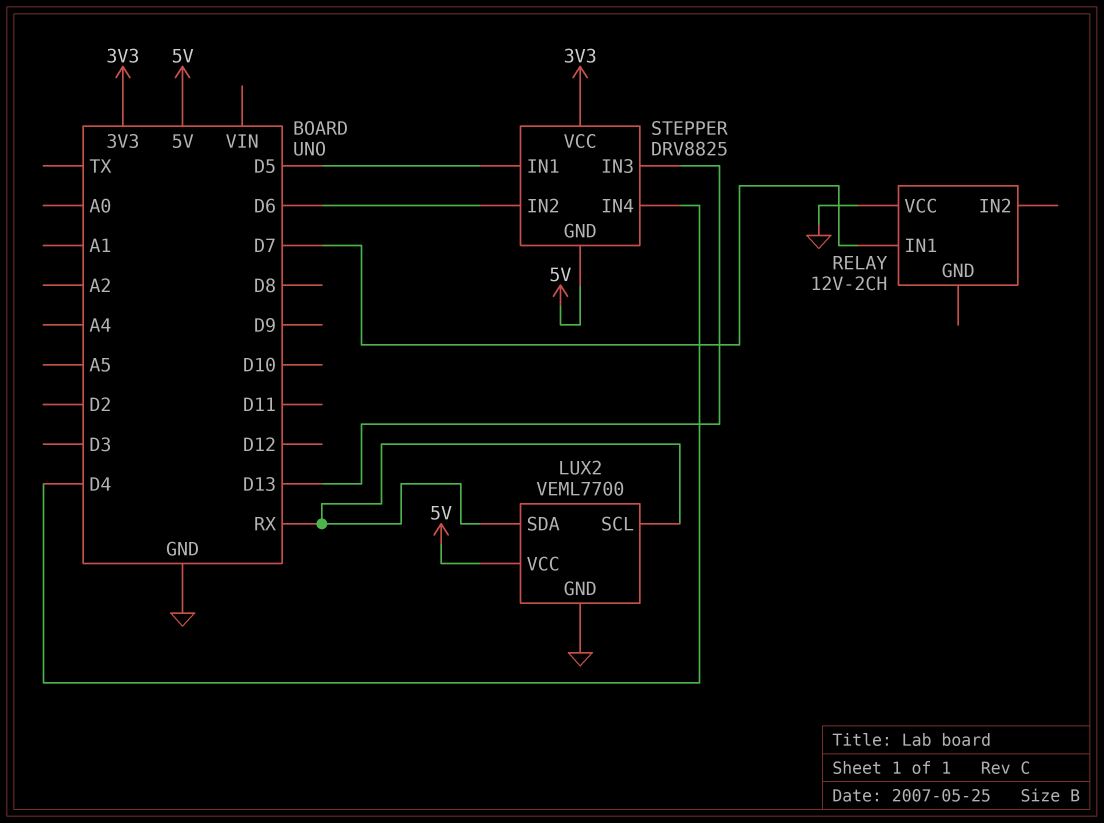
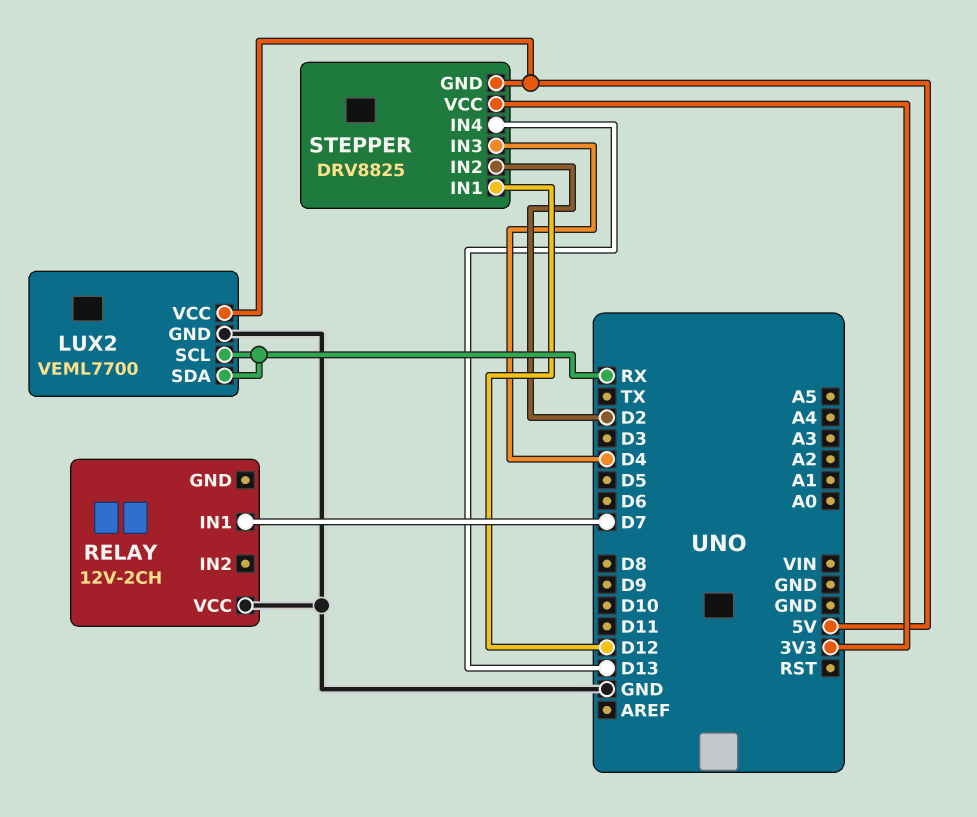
STEPPER pin IN1: D5 -> D12
STEPPER pin IN2: D6 -> D2
STEPPER pin IN3: D13 -> D4
STEPPER pin IN4: D4 -> D13

